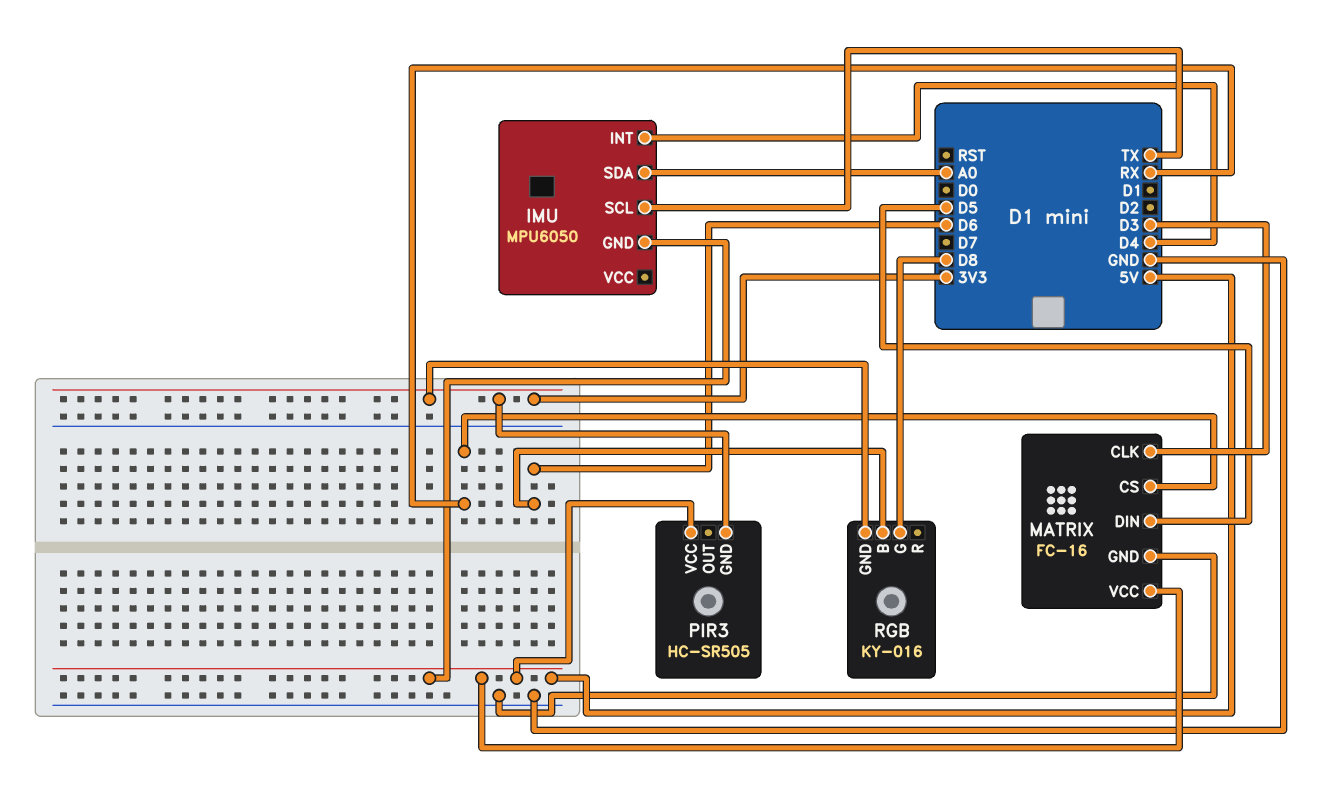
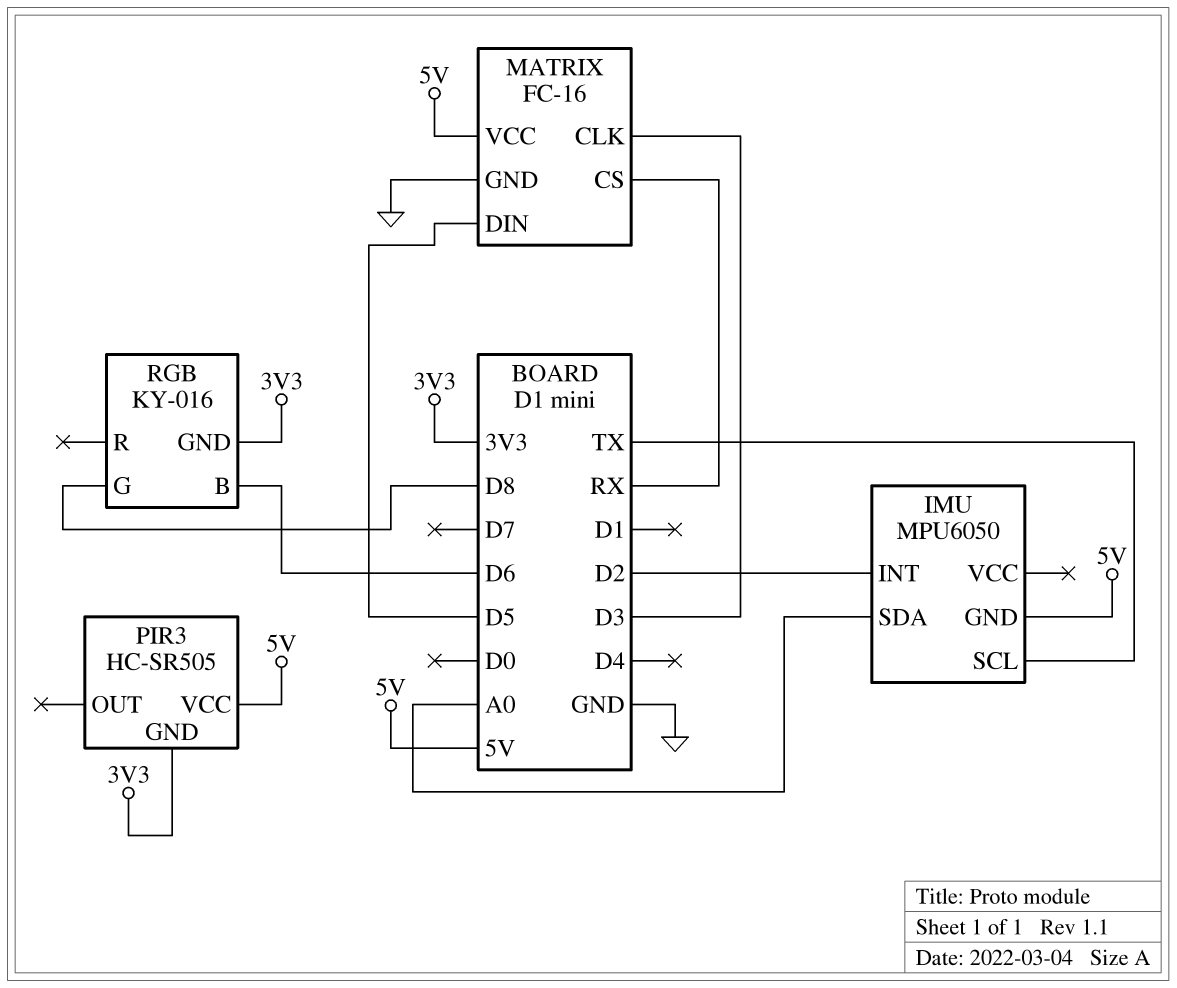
IMU pin INT: D4 -> D2

